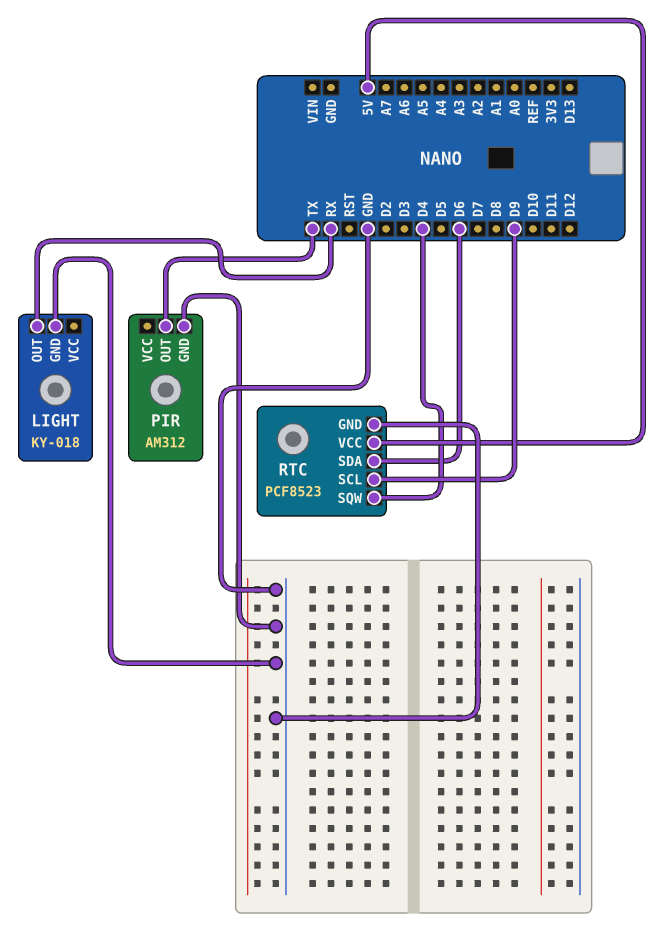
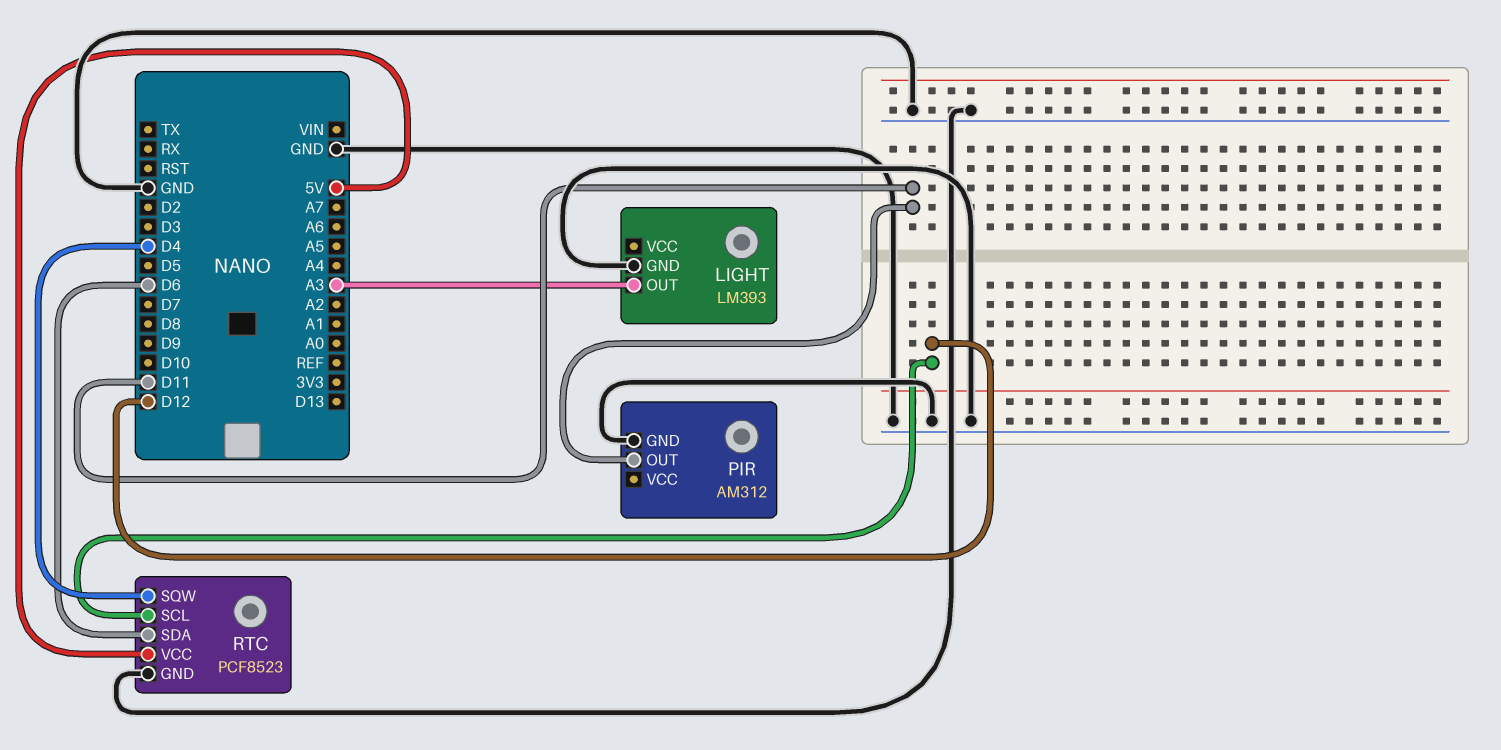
LIGHT: KY-018 -> LM393
LIGHT pin OUT: RX -> A3
PIR pin OUT: TX -> D11
RTC pin SCL: D9 -> D12

